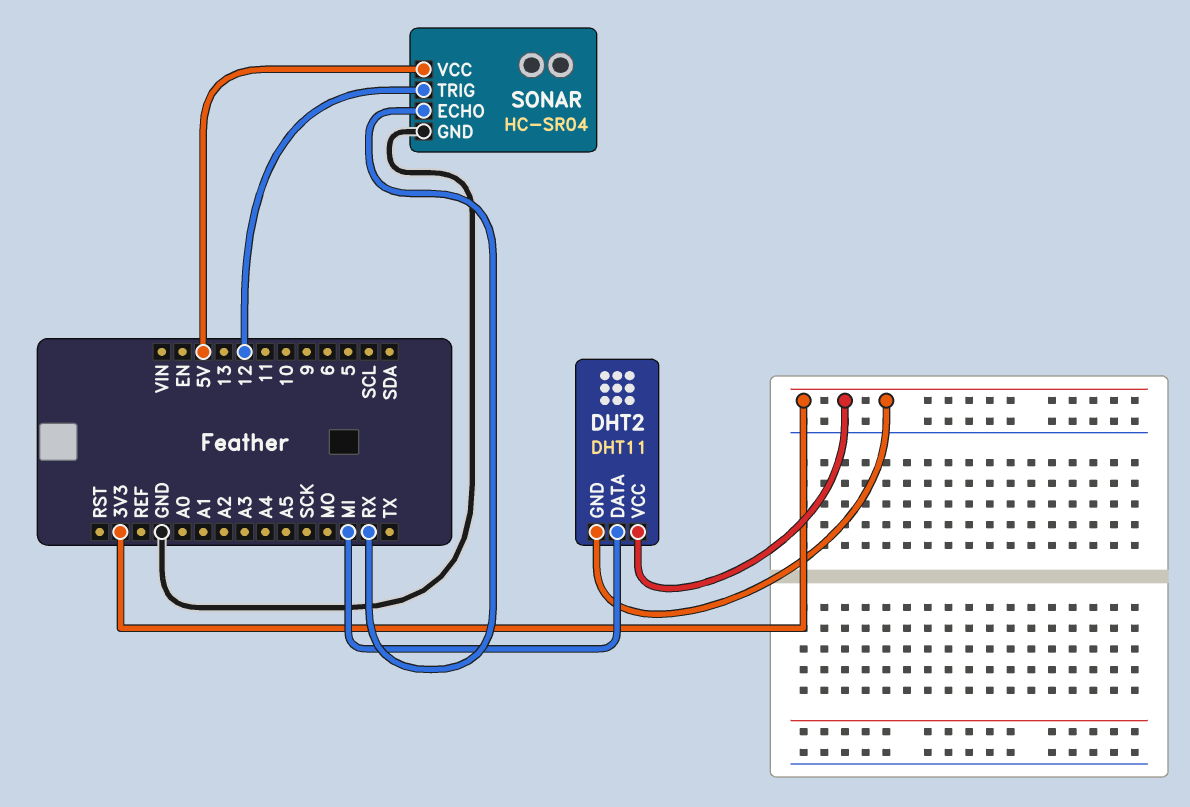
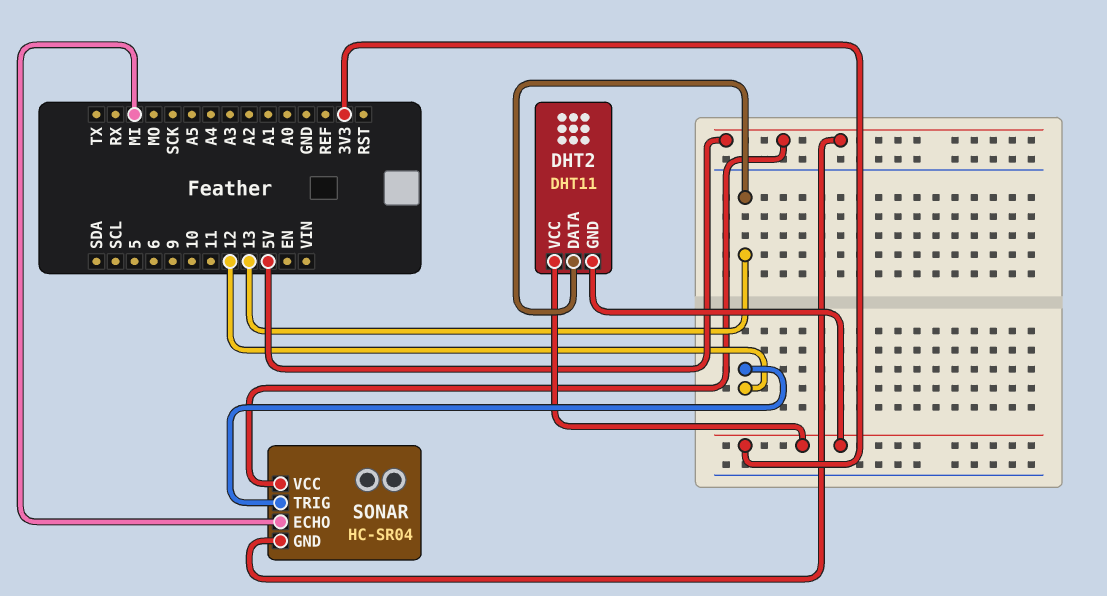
DHT2 pin DATA: MI -> 13
SONAR pin ECHO: RX -> MI
SONAR pin GND: GND -> 5V

